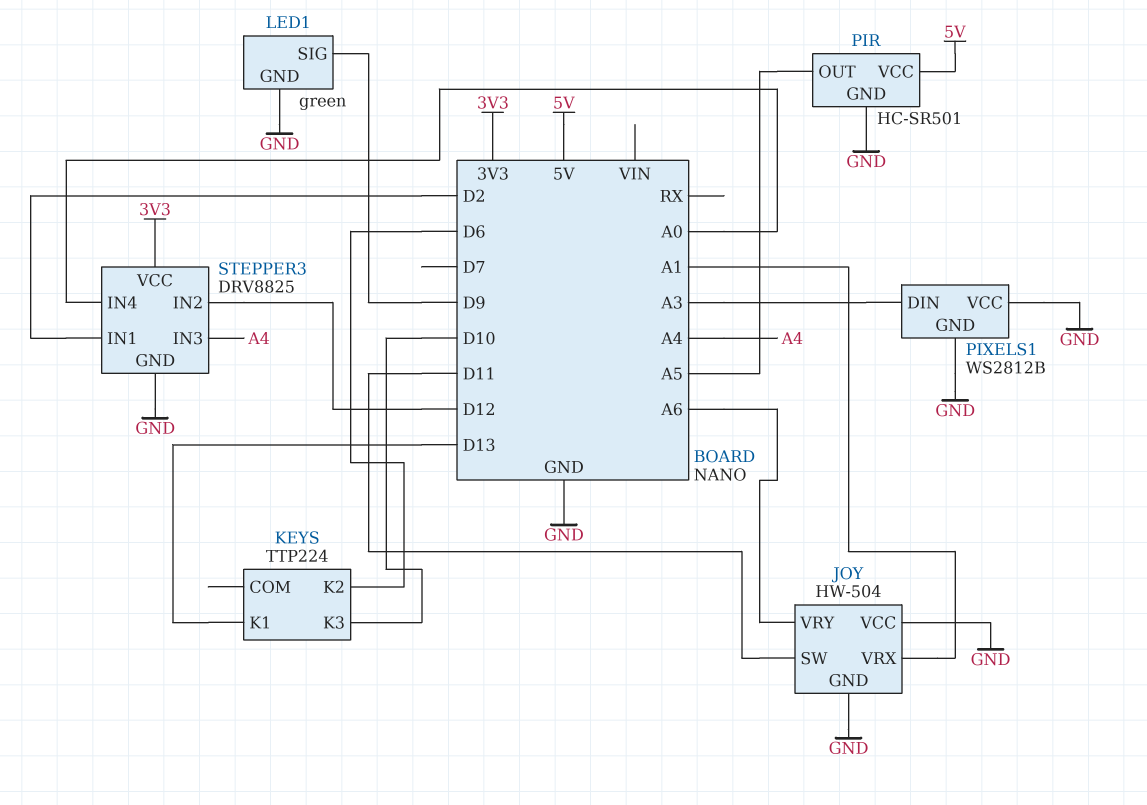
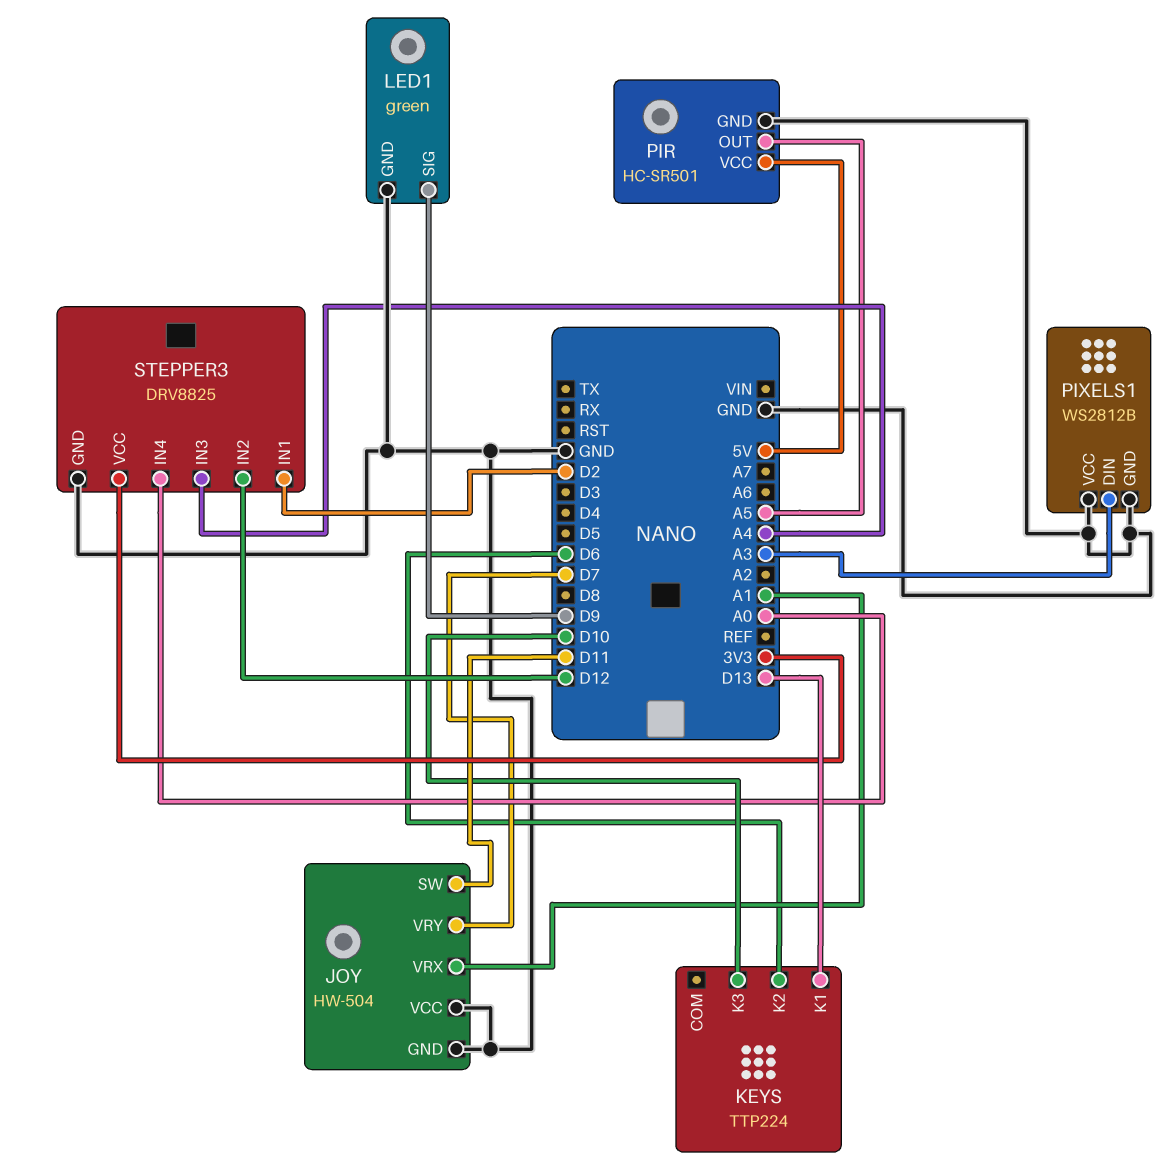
JOY pin VRY: A6 -> D7

